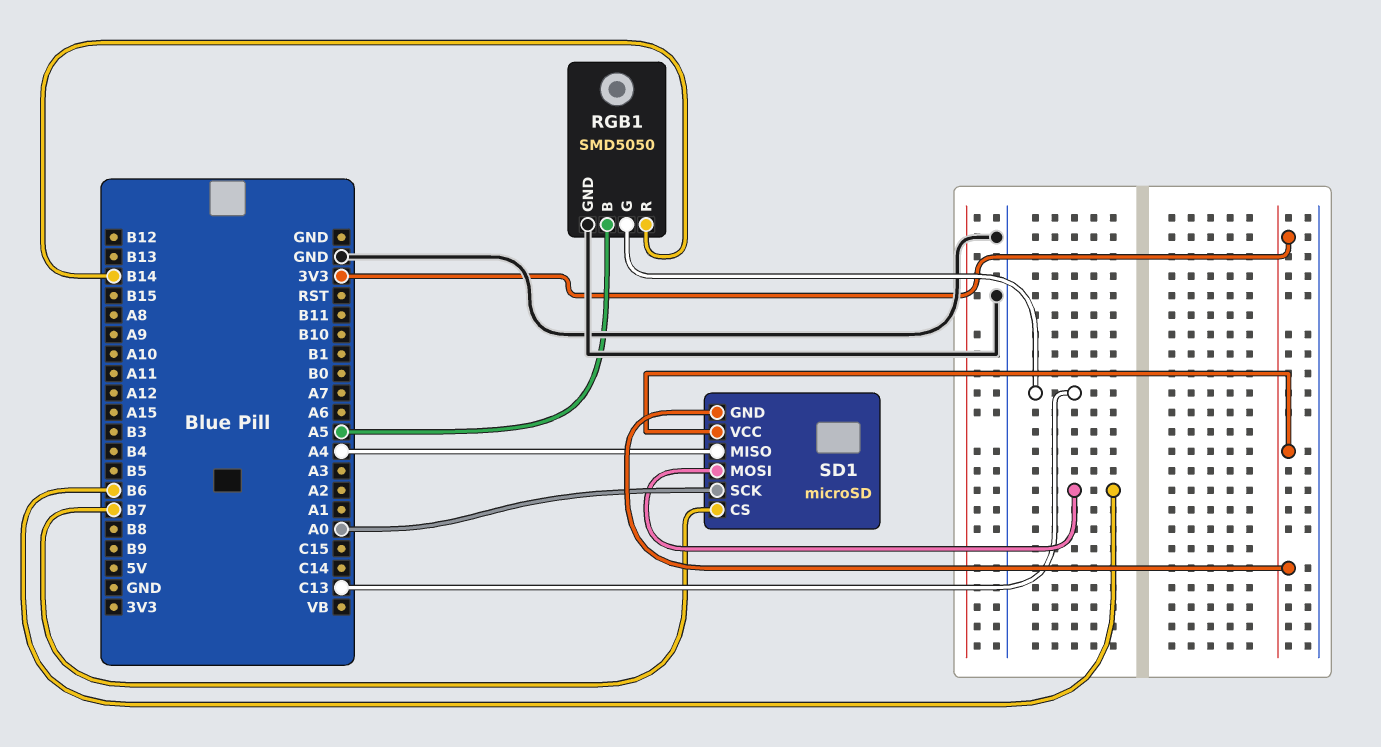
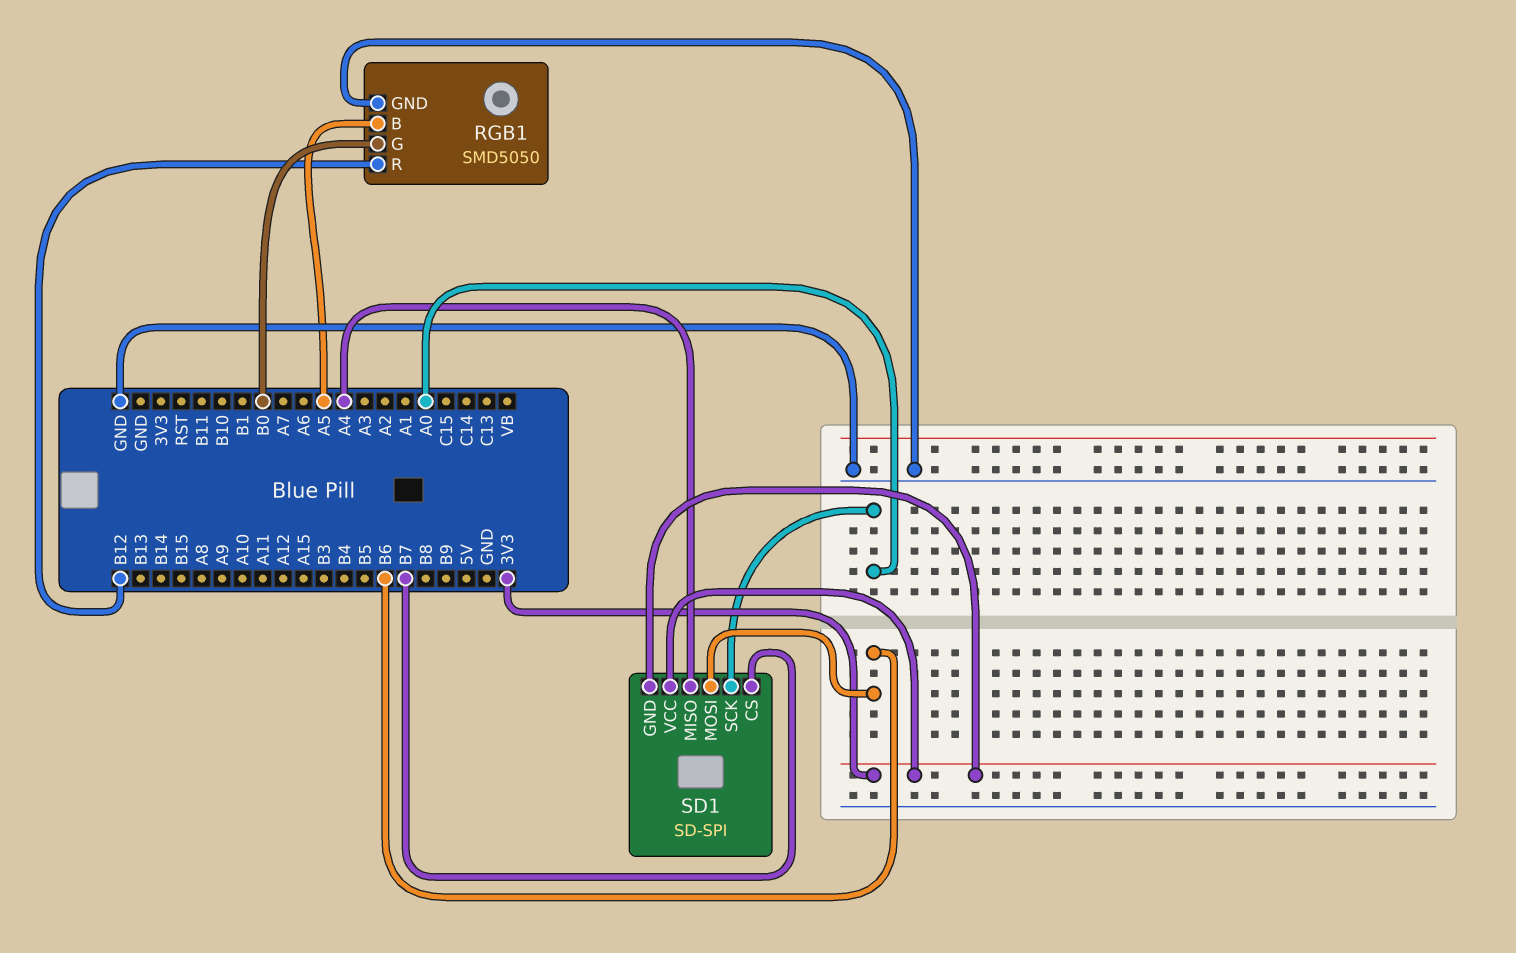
RGB1 pin G: C13 -> B0
RGB1 pin R: B14 -> B12
SD1: microSD -> SD-SPI

